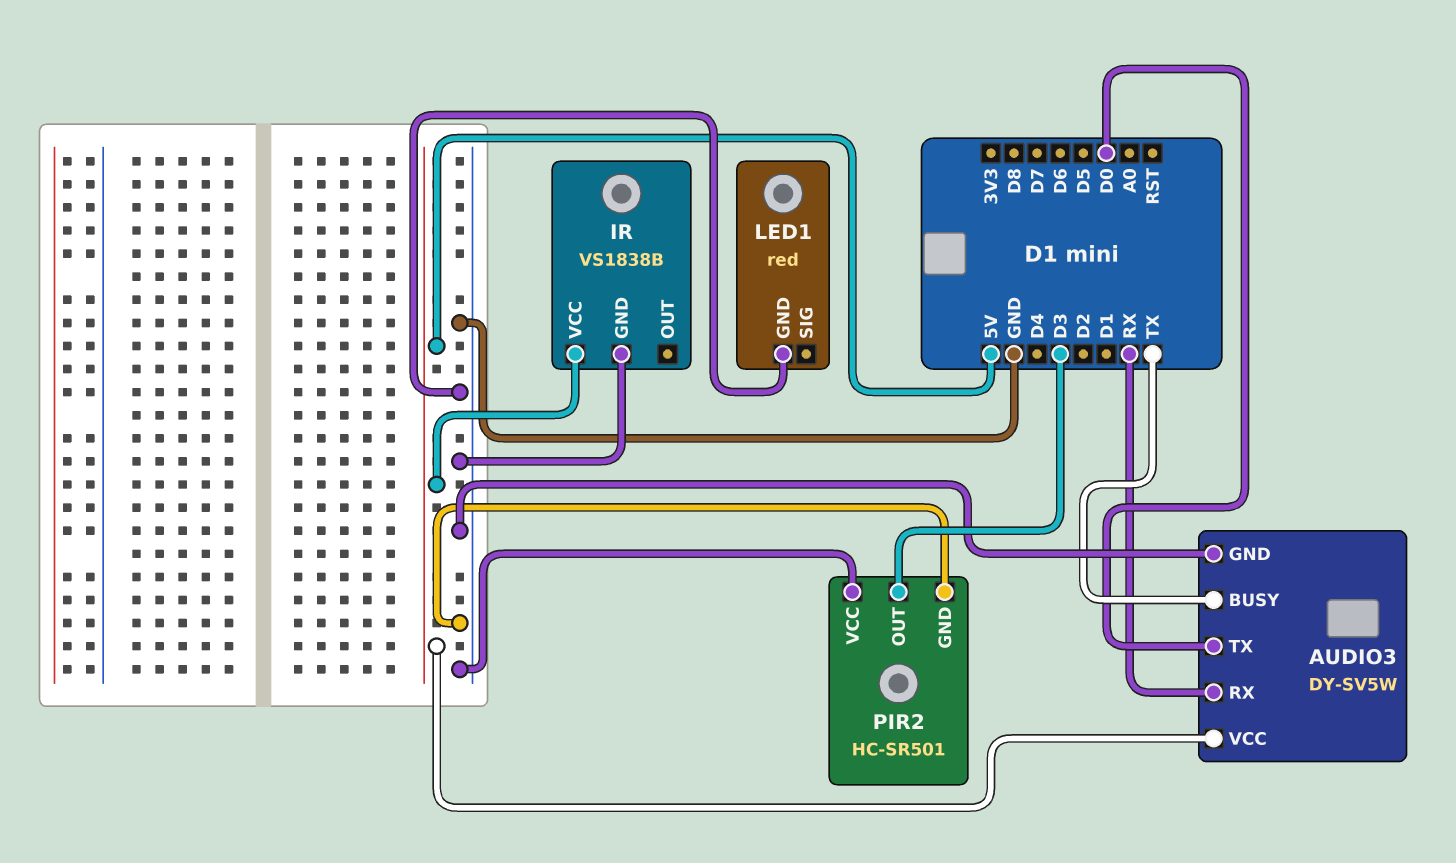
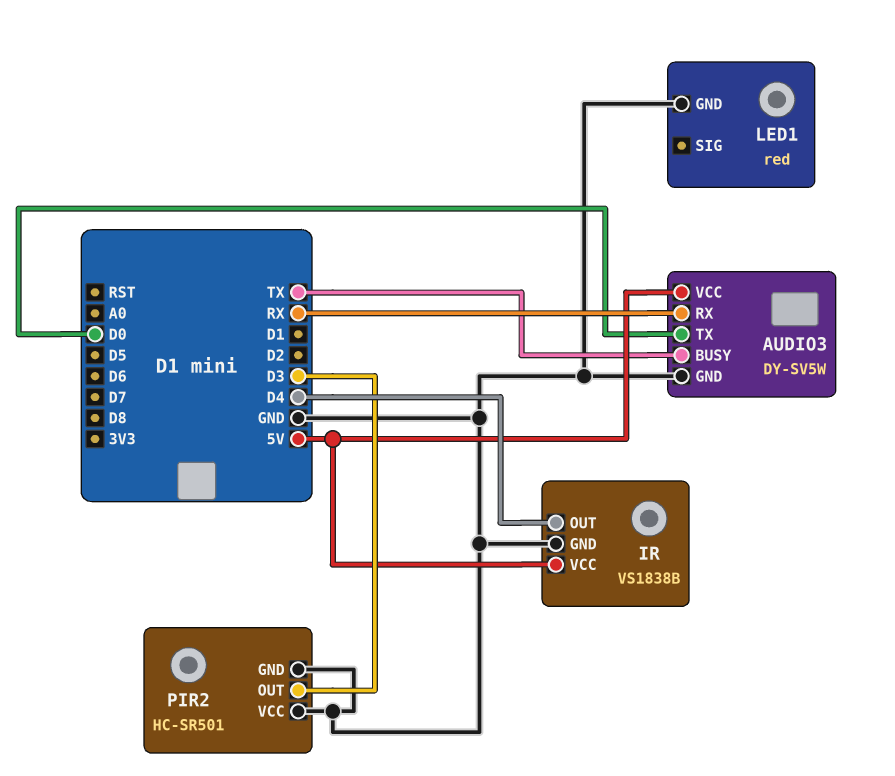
IR pin OUT: none -> D4

